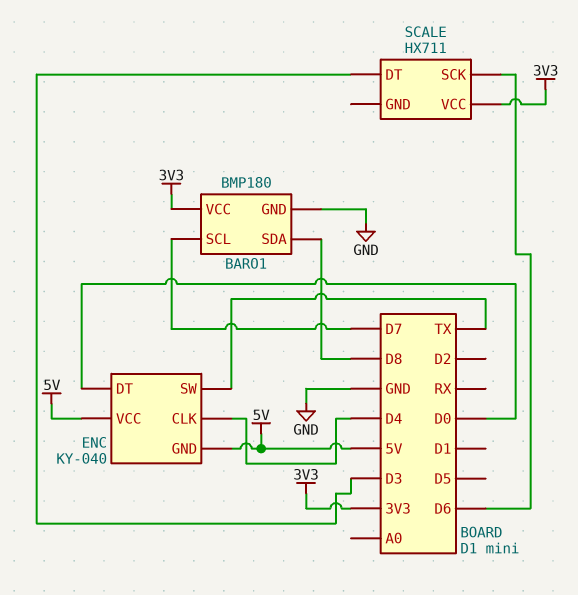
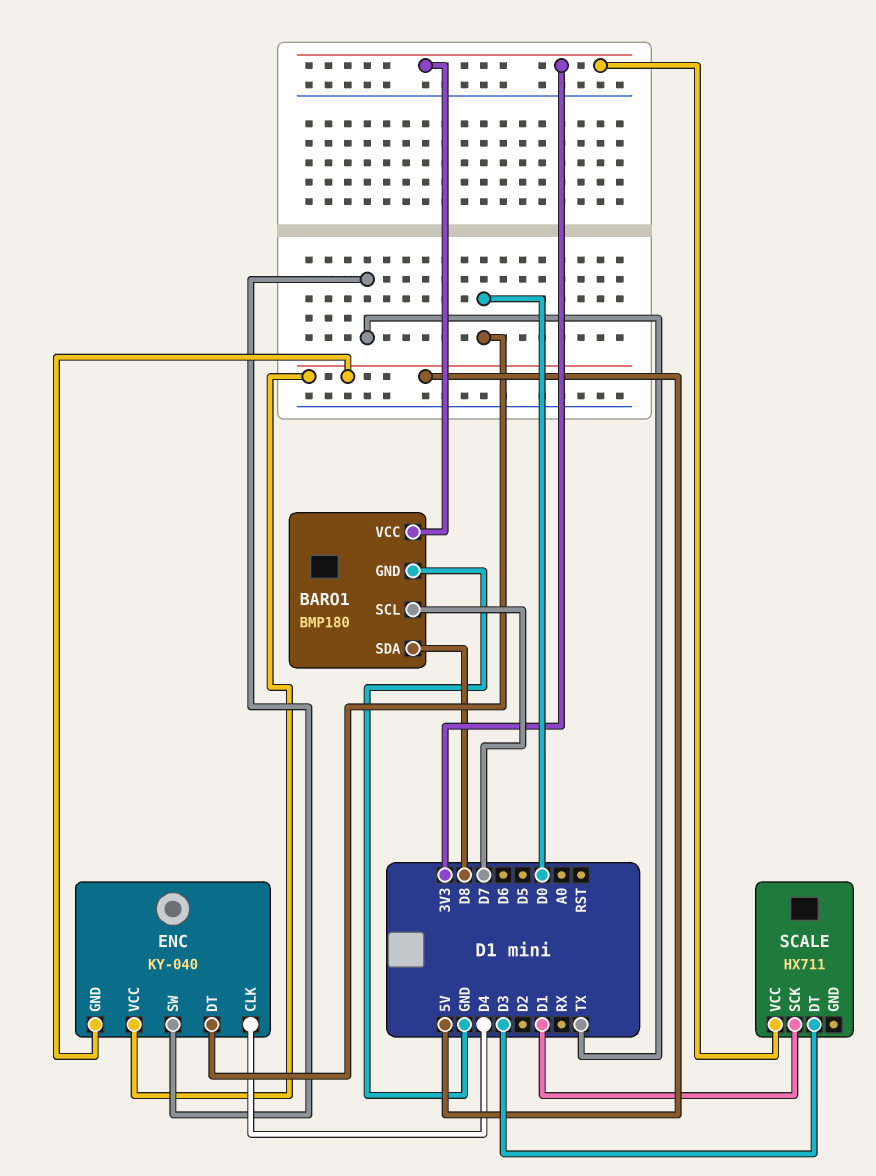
SCALE pin SCK: D6 -> D1

